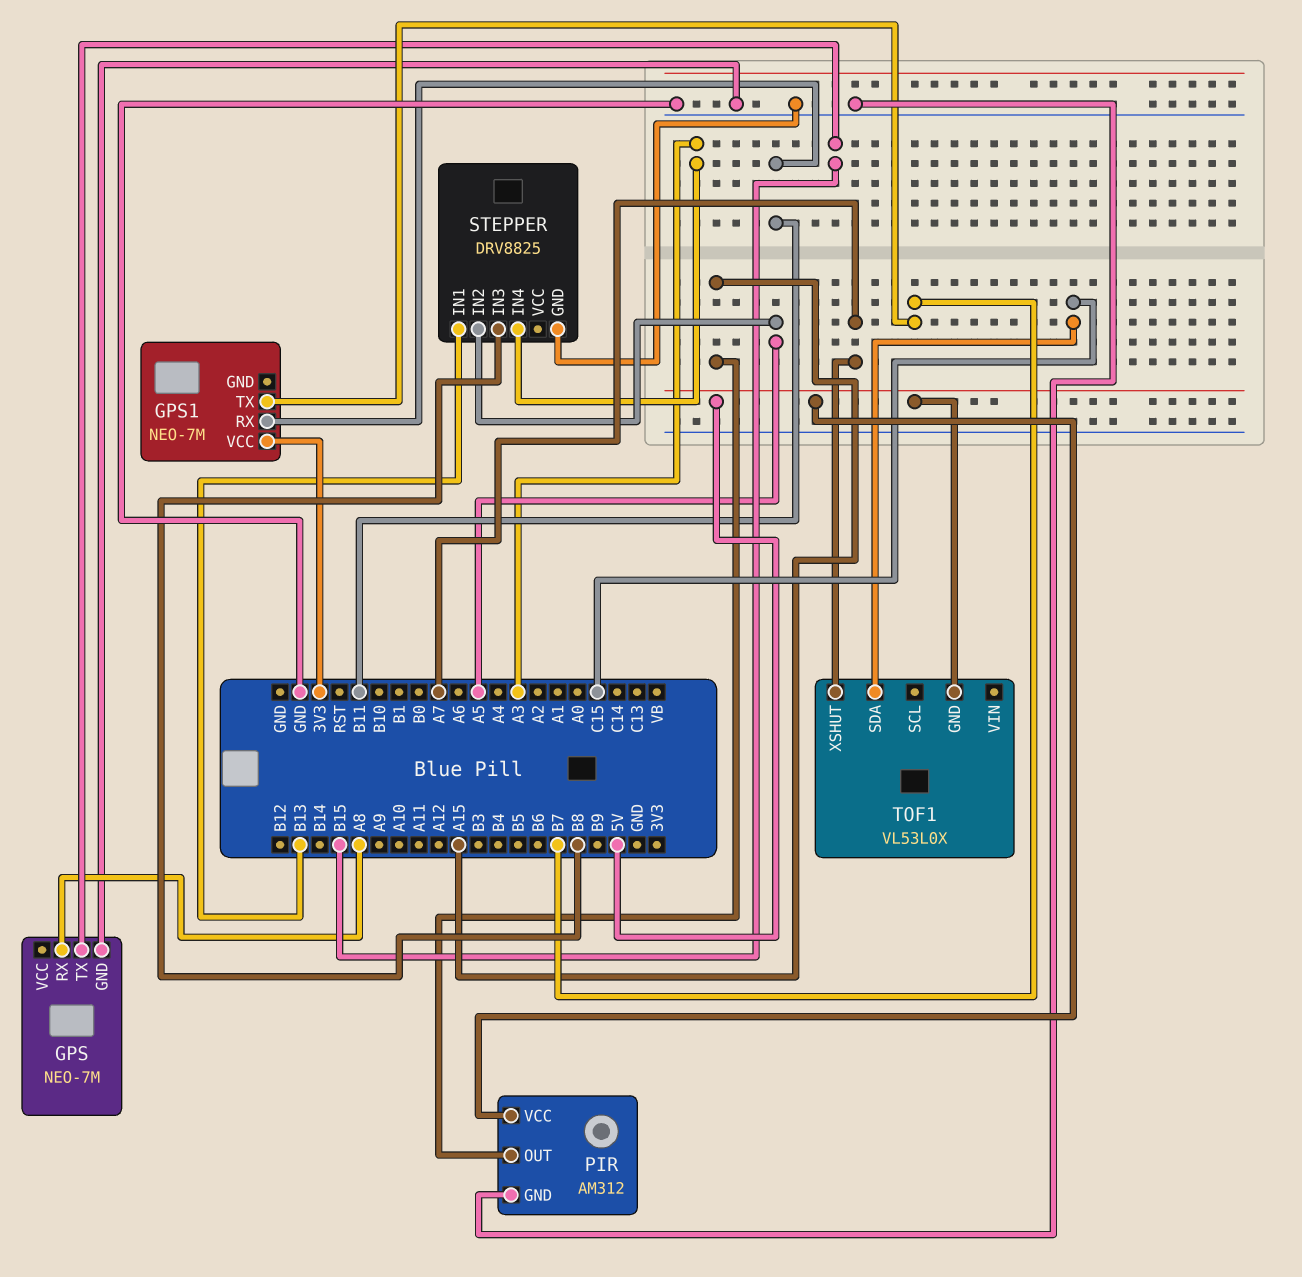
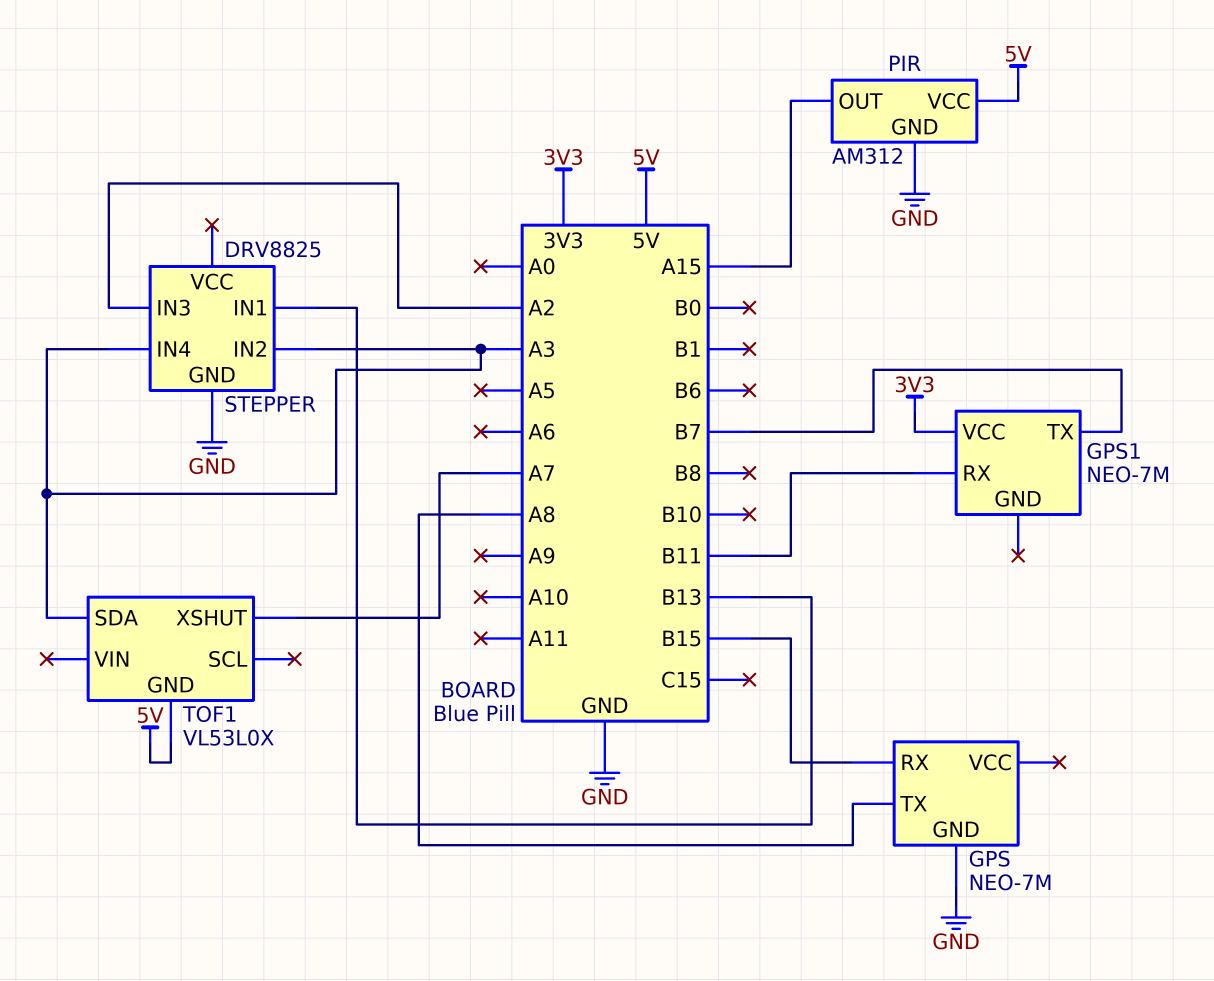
GPS pin RX: A8 -> B15
GPS pin TX: B15 -> A8
STEPPER pin IN2: A5 -> A3
STEPPER pin IN3: B8 -> A2
TOF1 pin SDA: C15 -> A3

